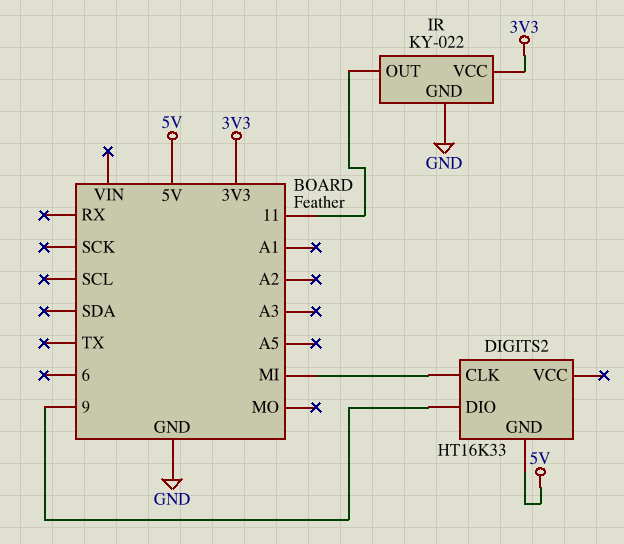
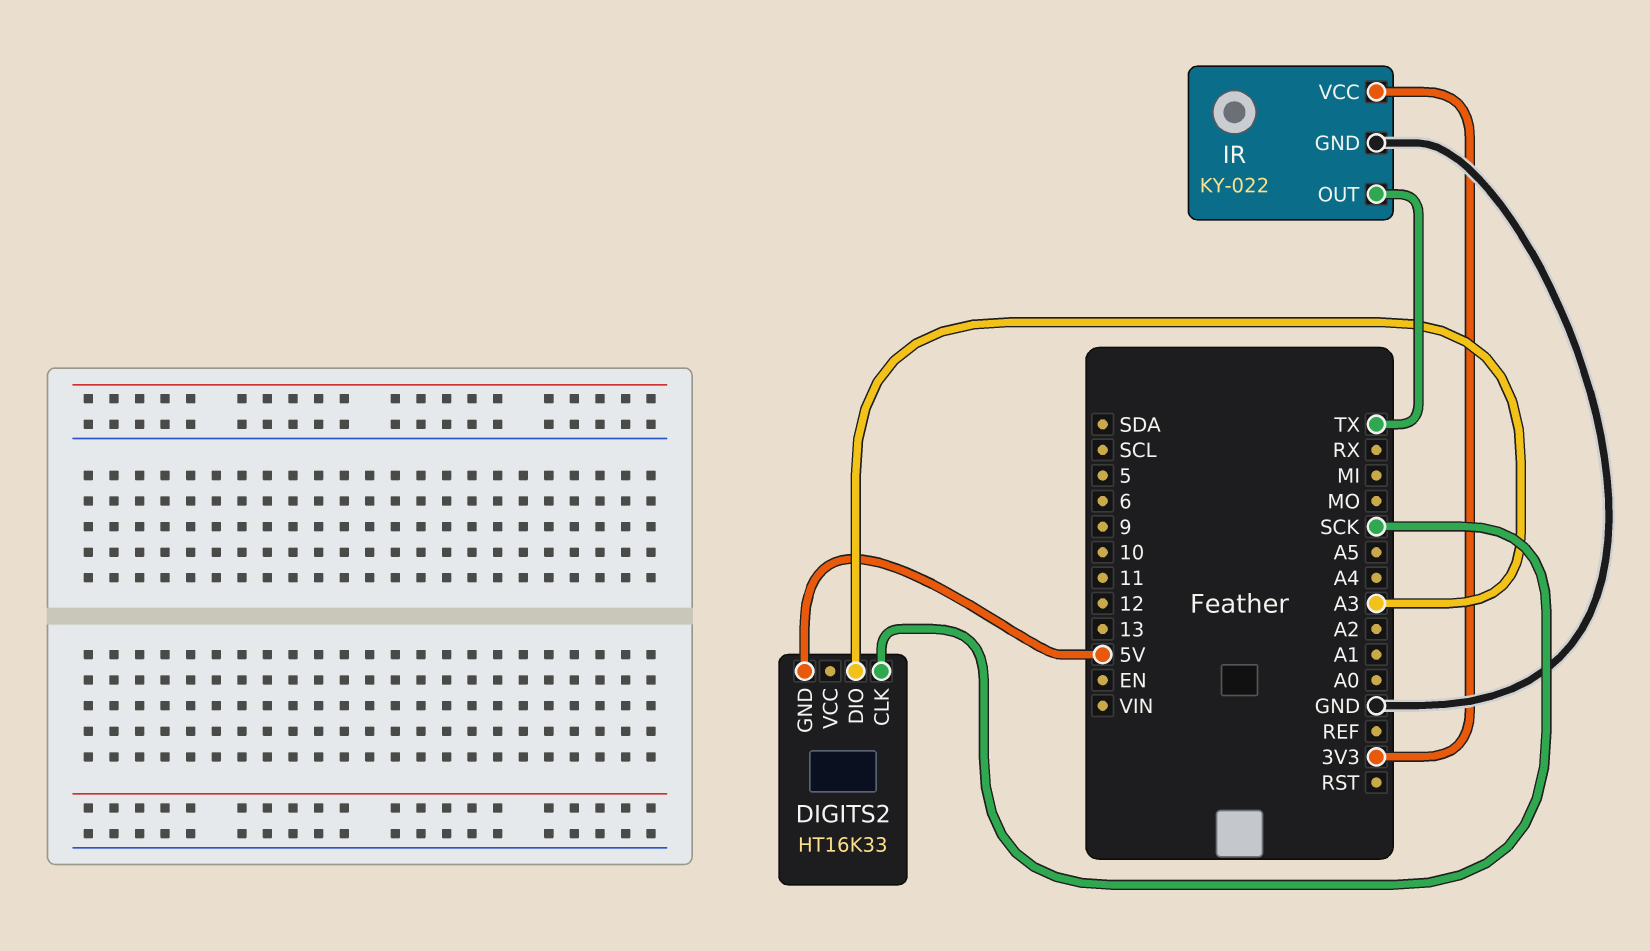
DIGITS2 pin CLK: MI -> SCK
DIGITS2 pin DIO: 9 -> A3
IR pin OUT: 11 -> TX

